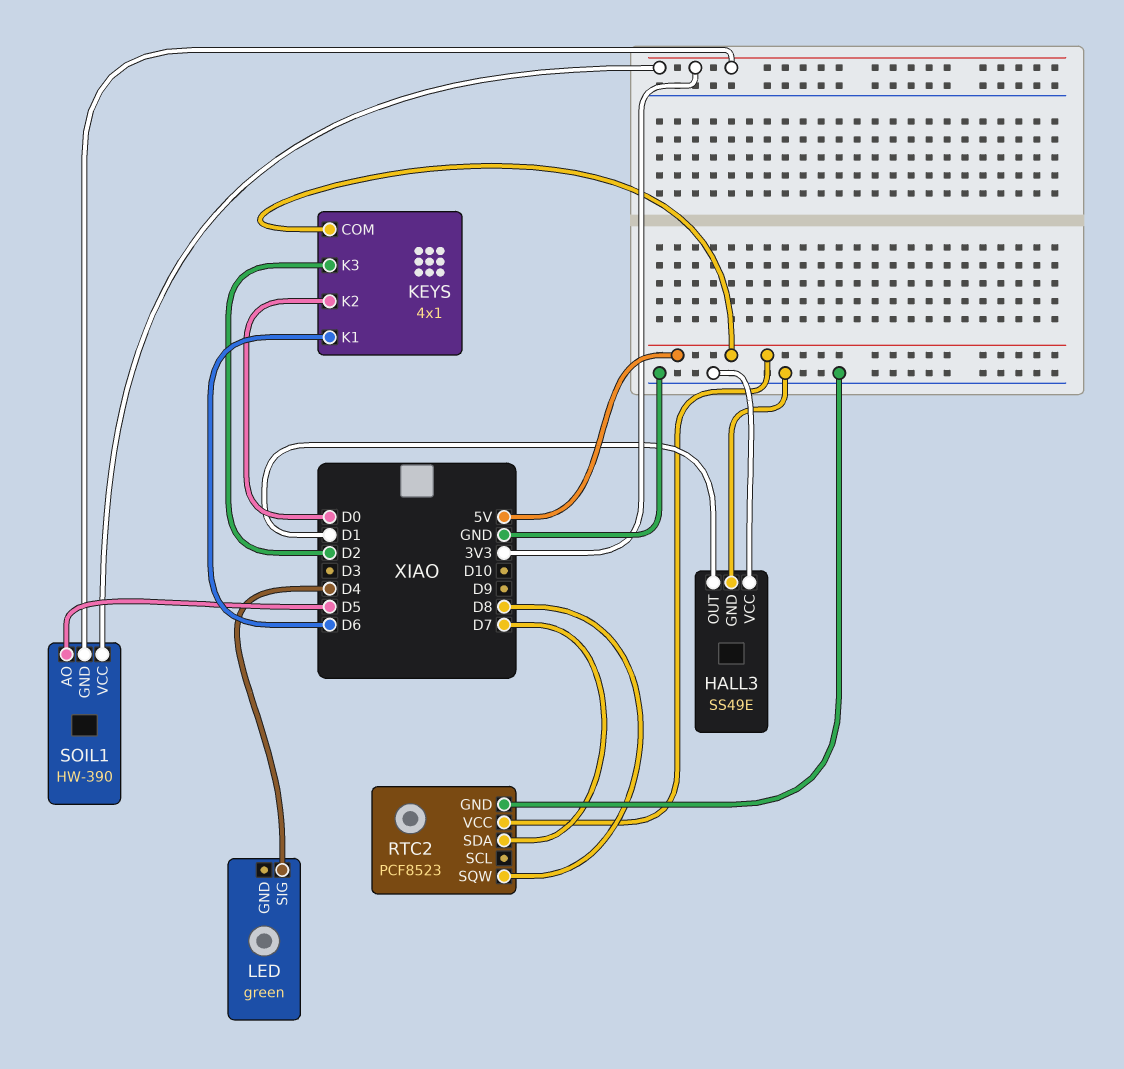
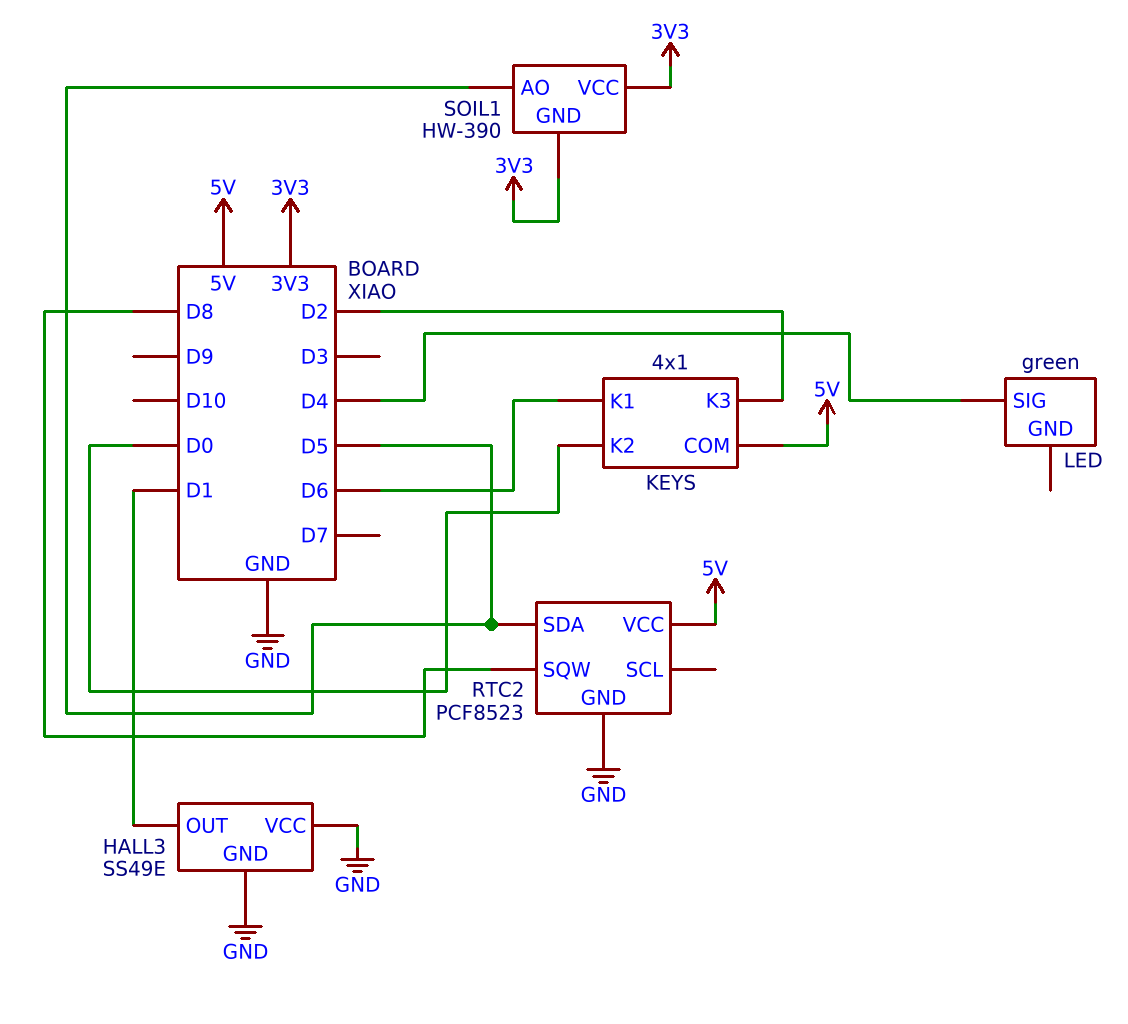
RTC2 pin SDA: D7 -> D5

